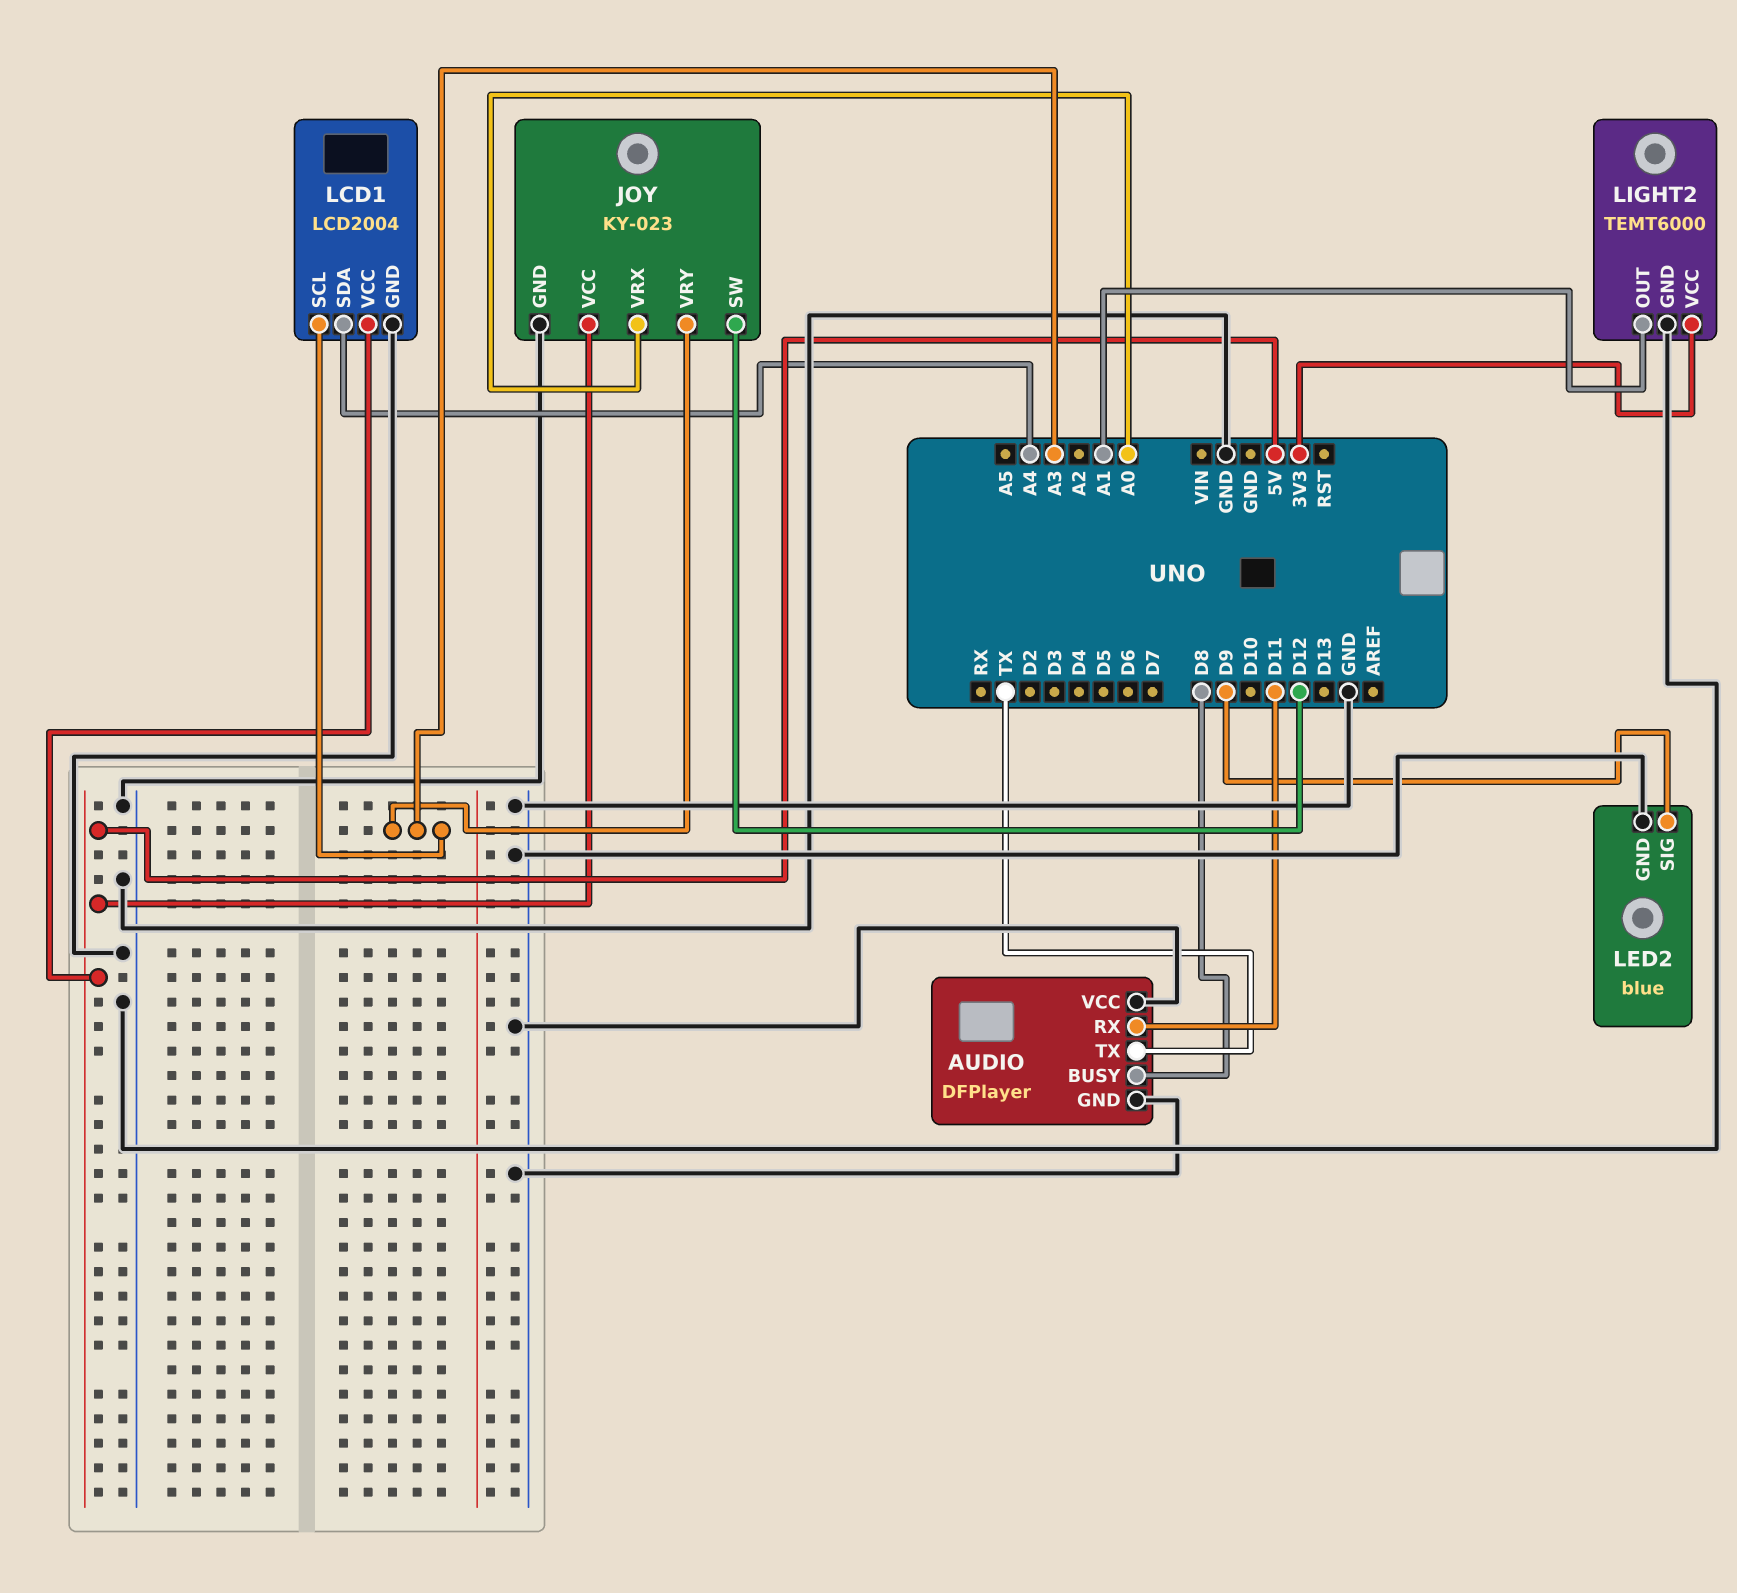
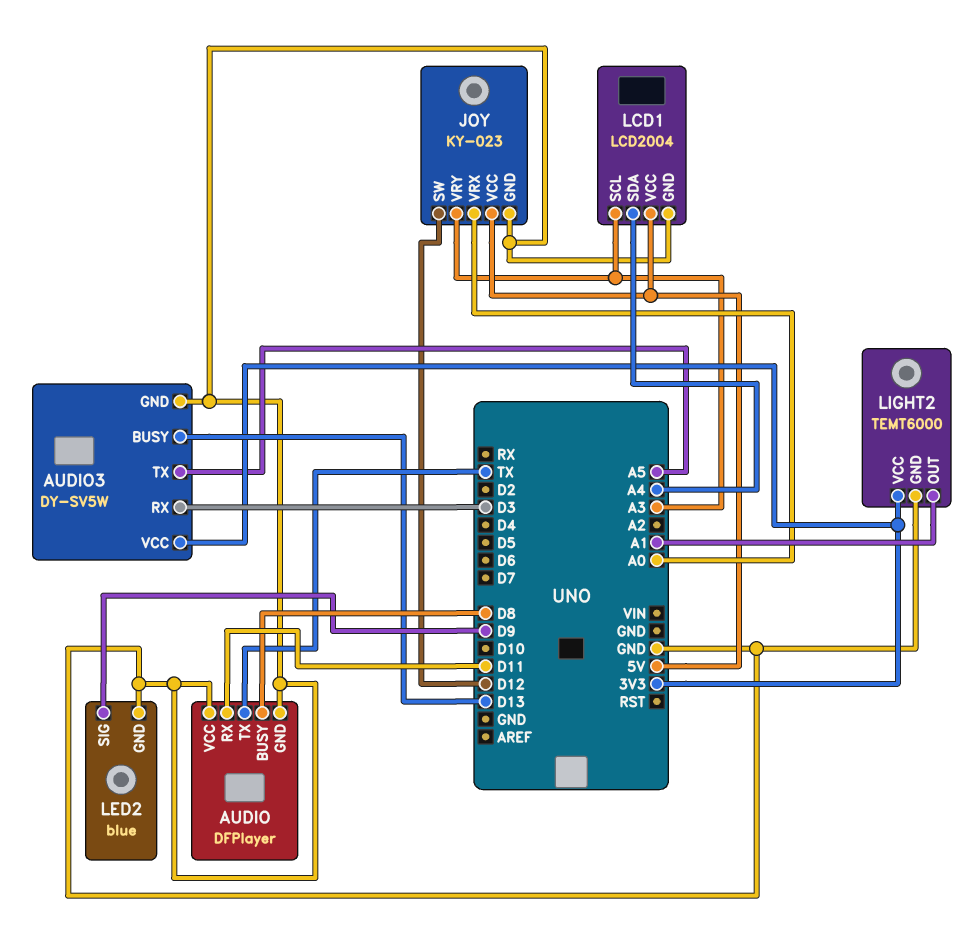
AUDIO3: none -> DY-SV5W
AUDIO3 pin BUSY: none -> D13
AUDIO3 pin GND: none -> GND
AUDIO3 pin RX: none -> D3
AUDIO3 pin TX: none -> A5
AUDIO3 pin VCC: none -> 3V3

